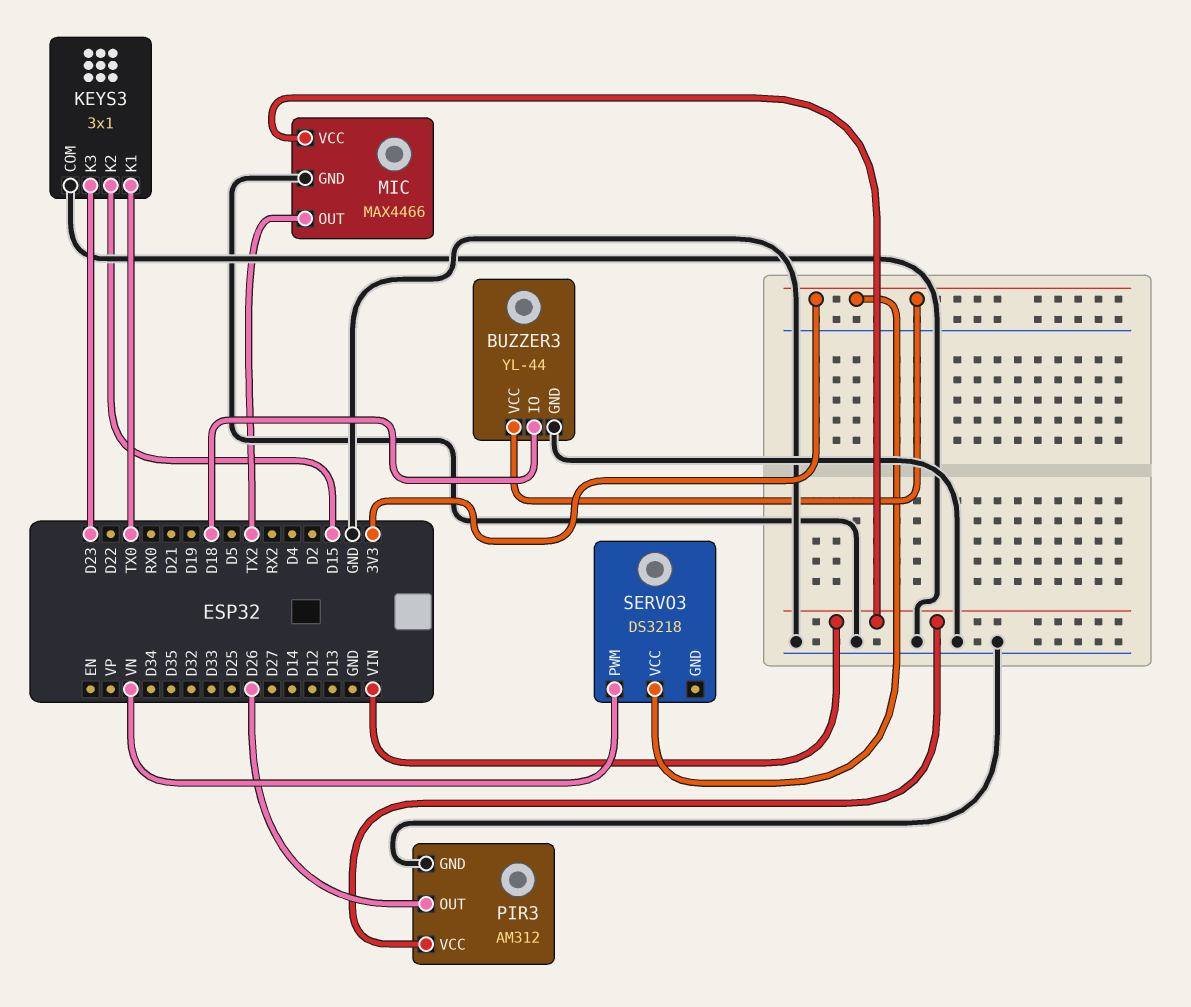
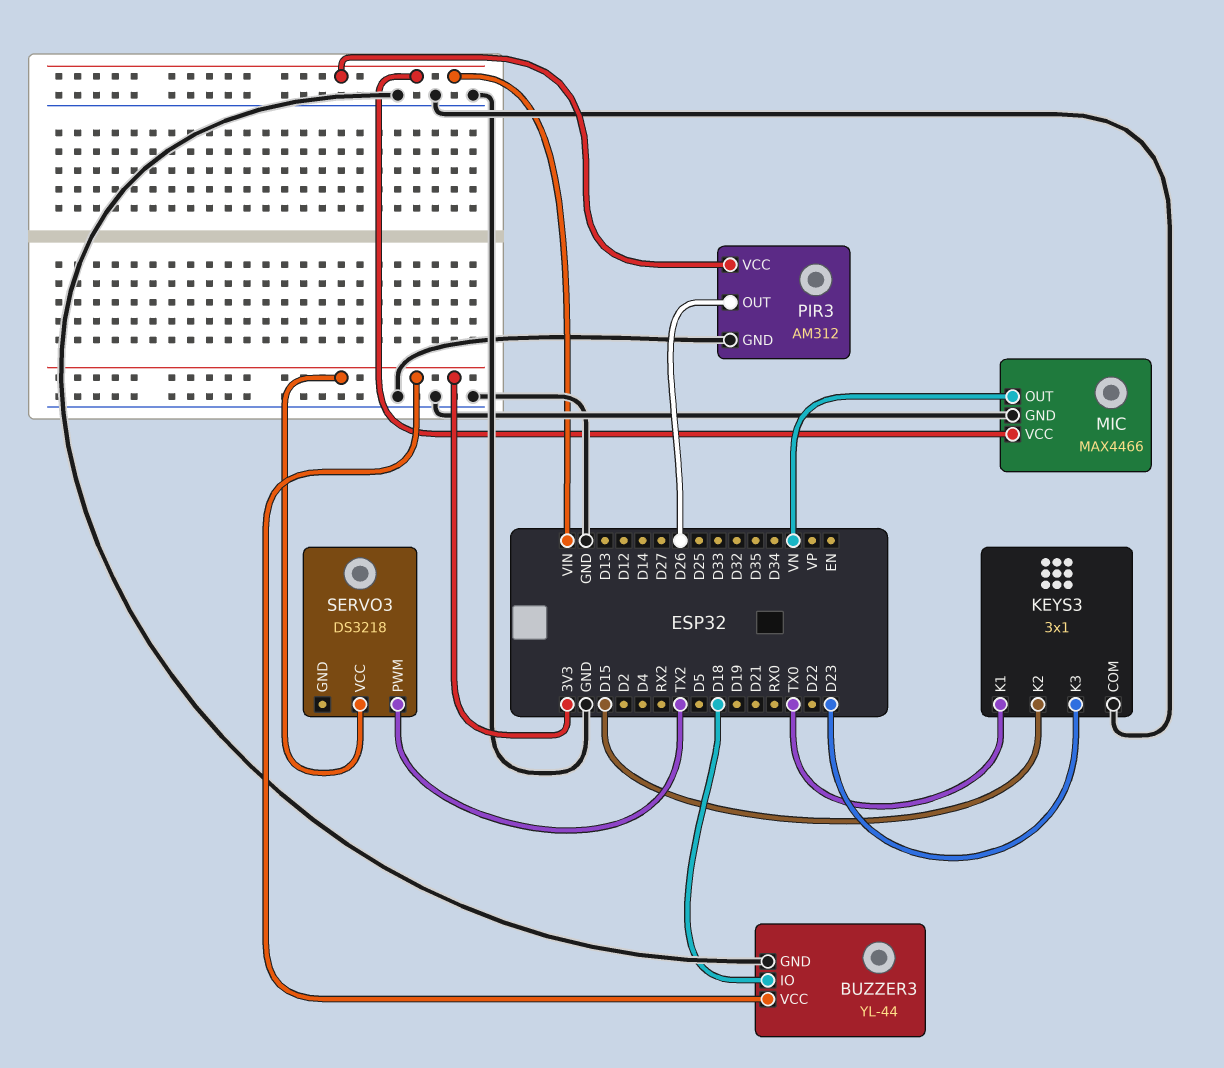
MIC pin OUT: TX2 -> VN
SERVO3 pin PWM: VN -> TX2

